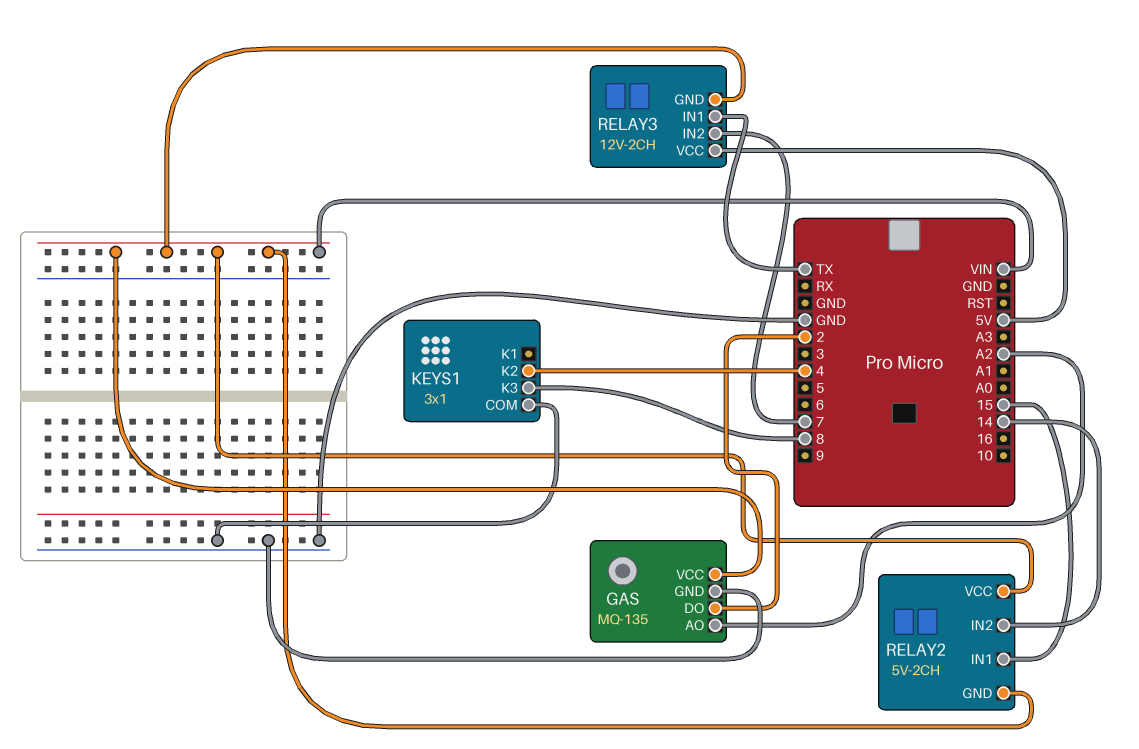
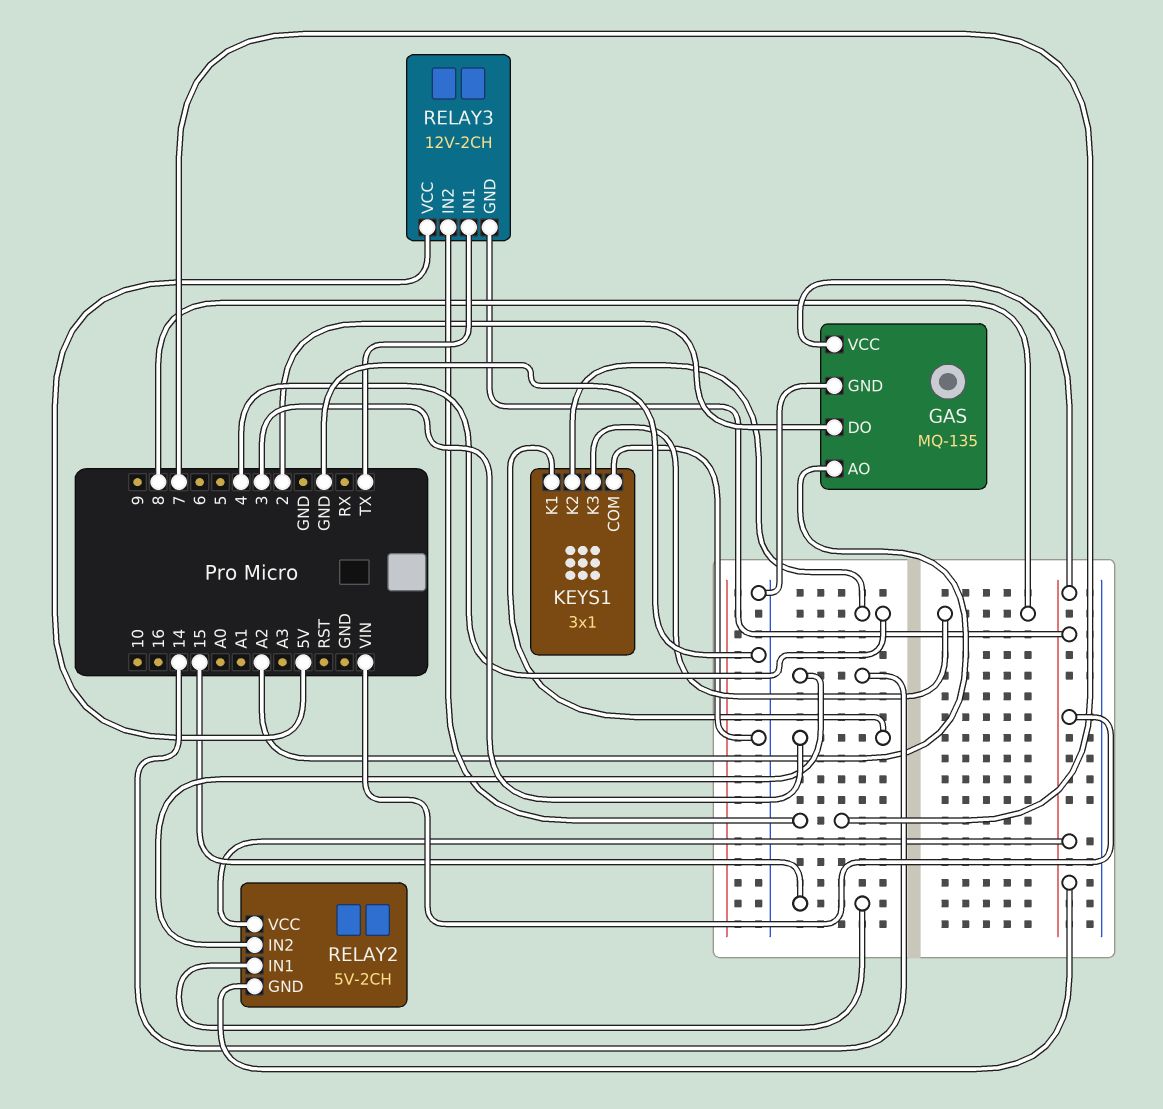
KEYS1 pin K1: none -> 3

